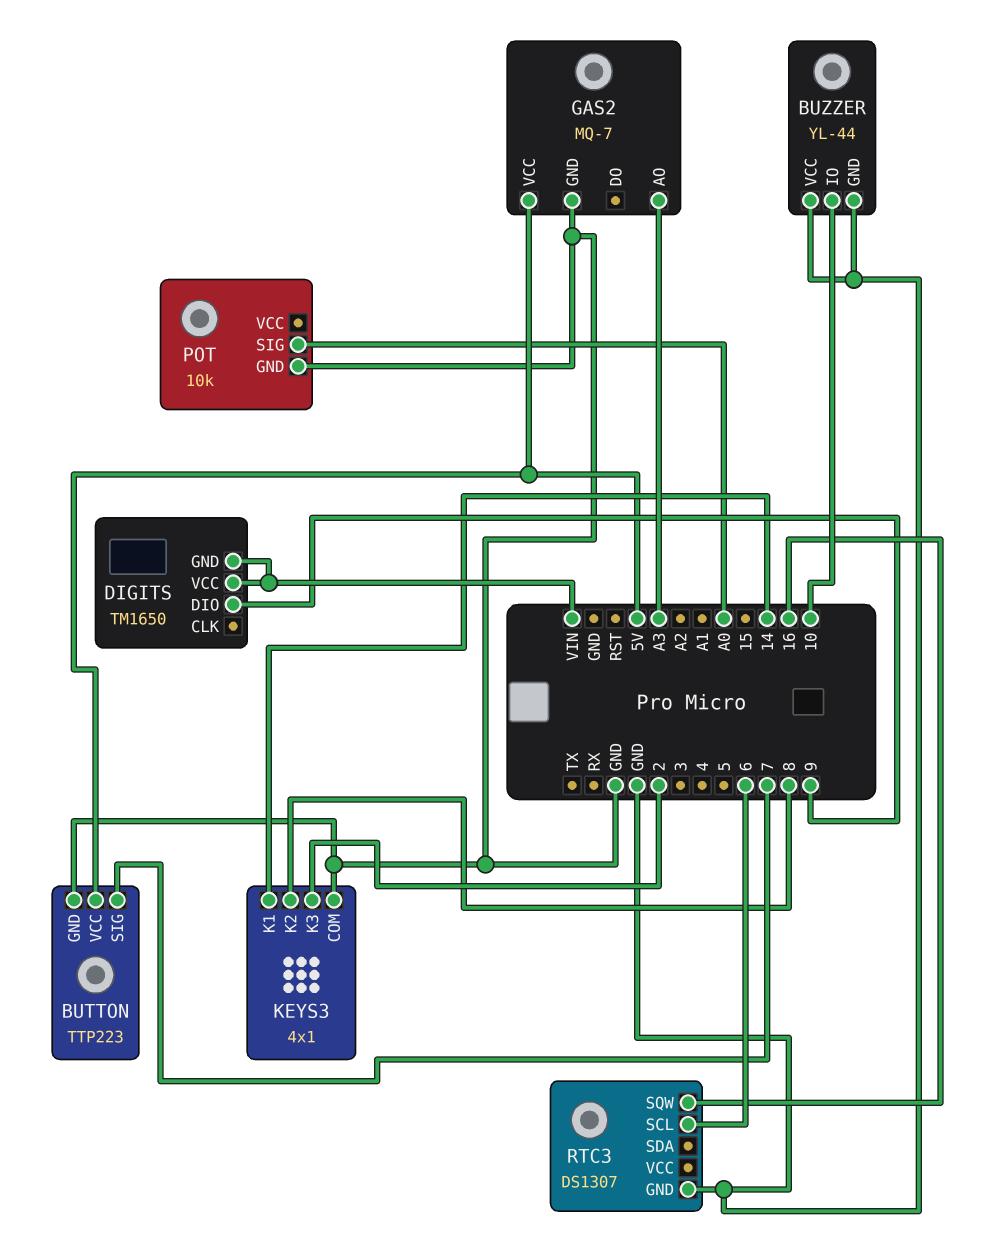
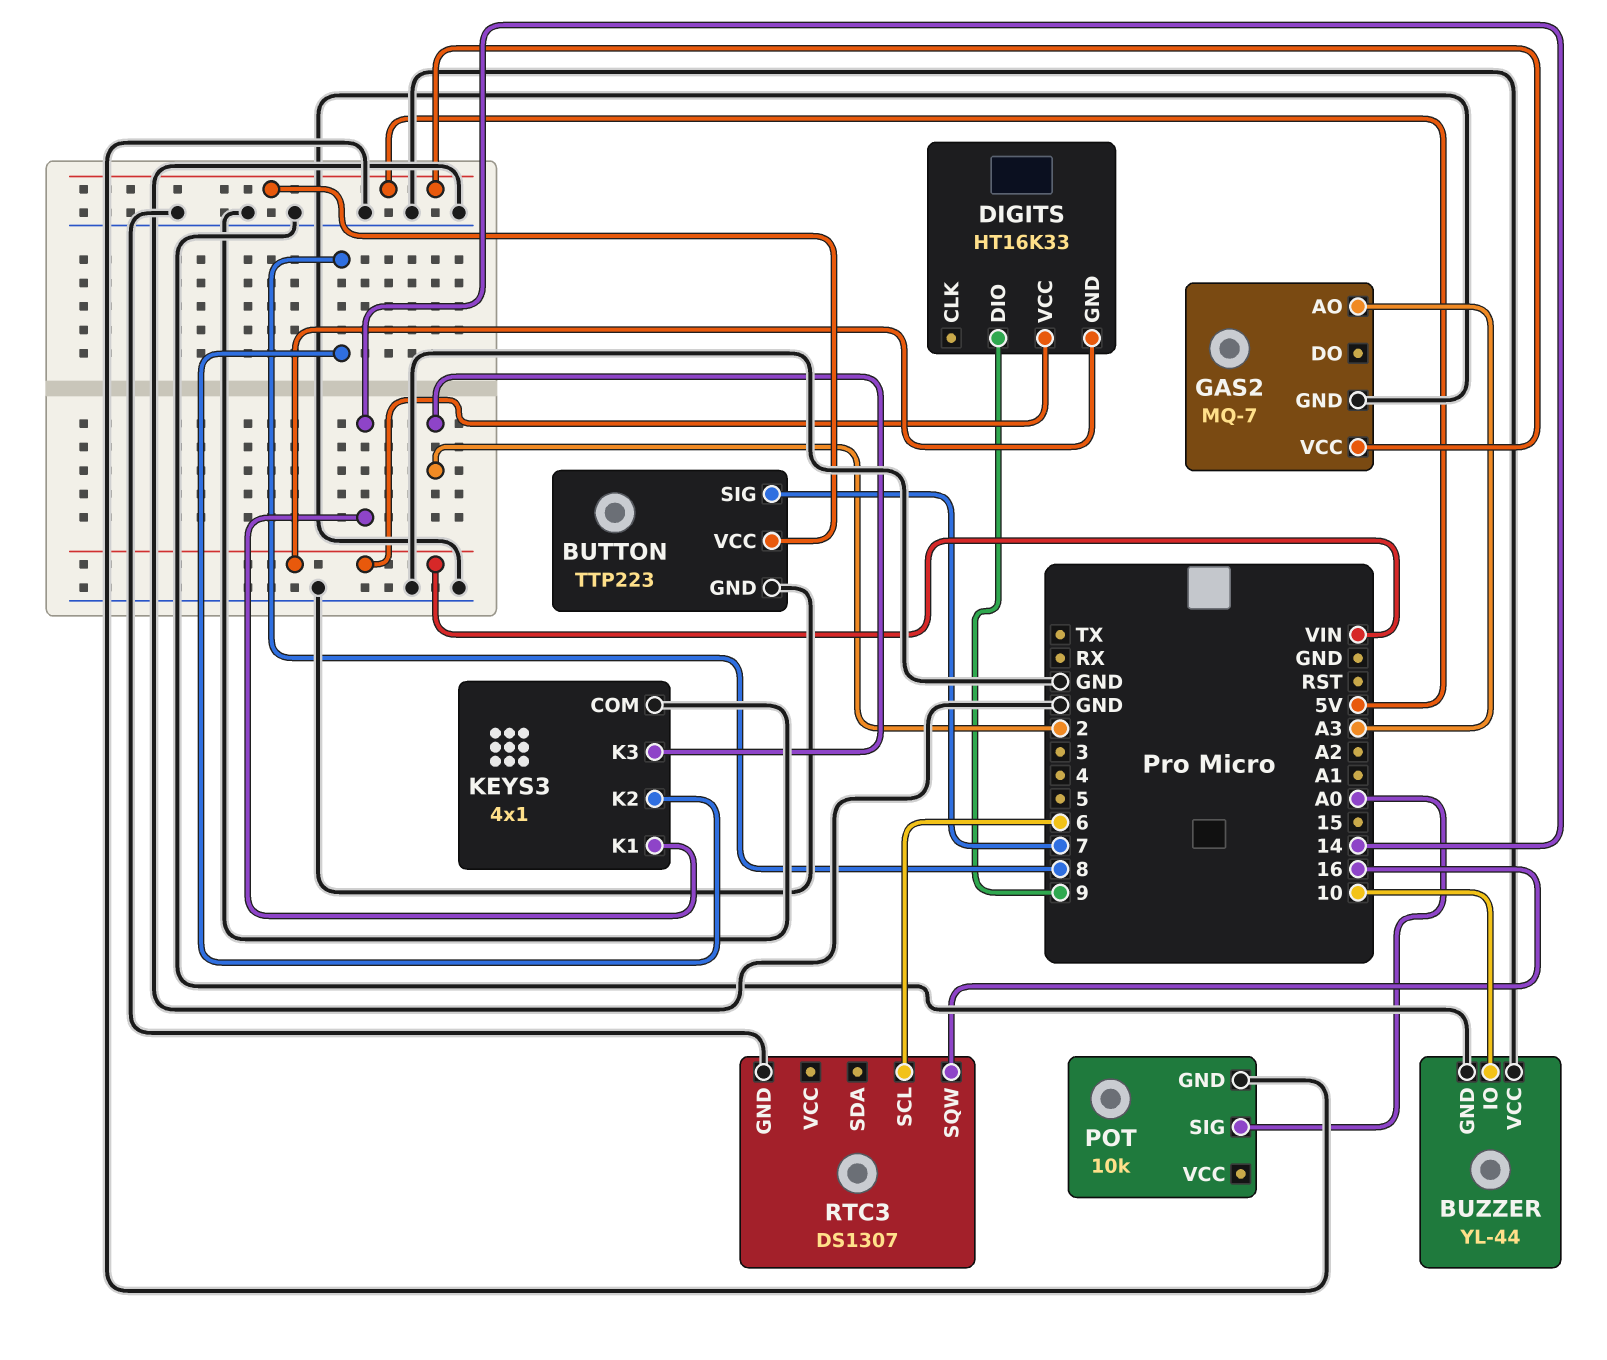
DIGITS: TM1650 -> HT16K33

